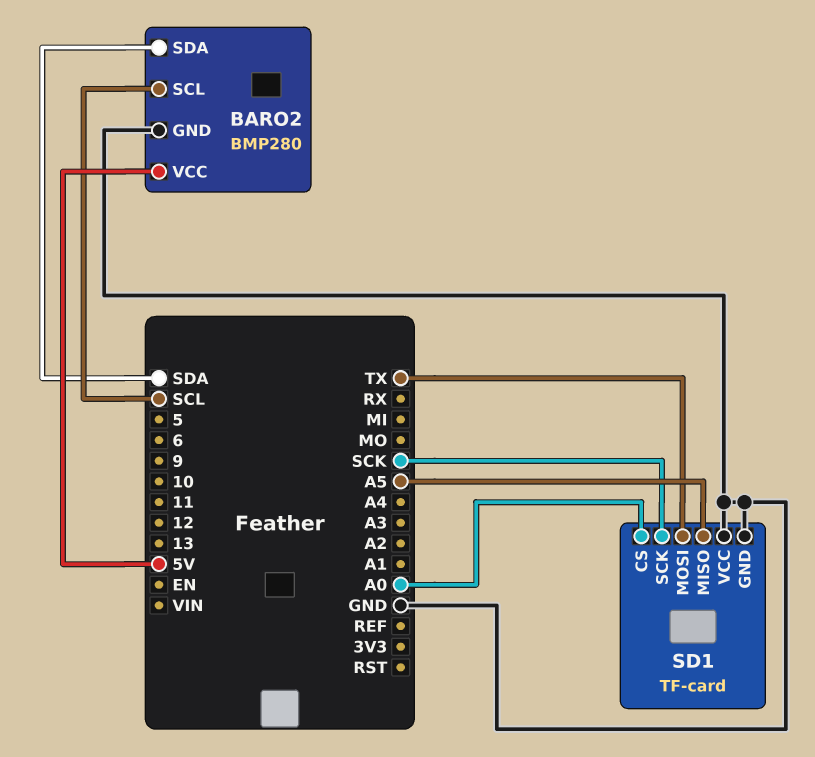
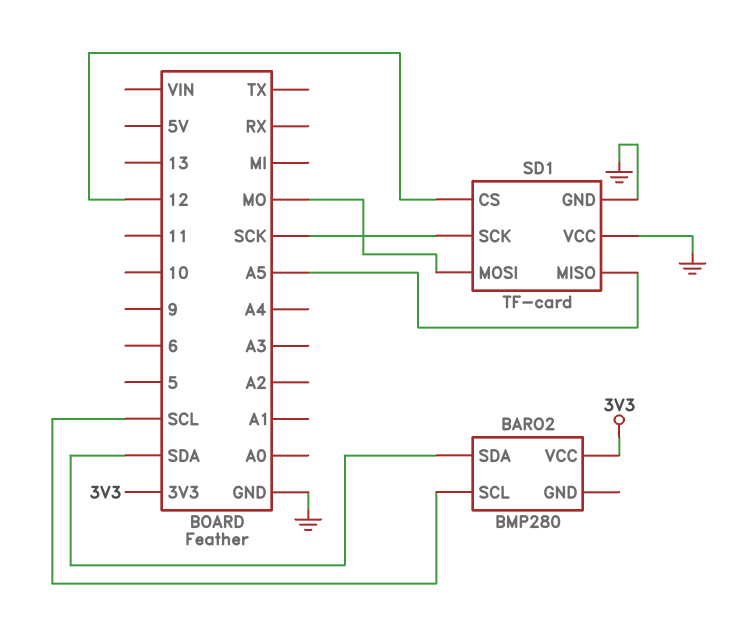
BARO2 pin GND: GND -> none
BARO2 pin VCC: 5V -> 3V3
SD1 pin CS: A0 -> 12
SD1 pin MOSI: TX -> MO

